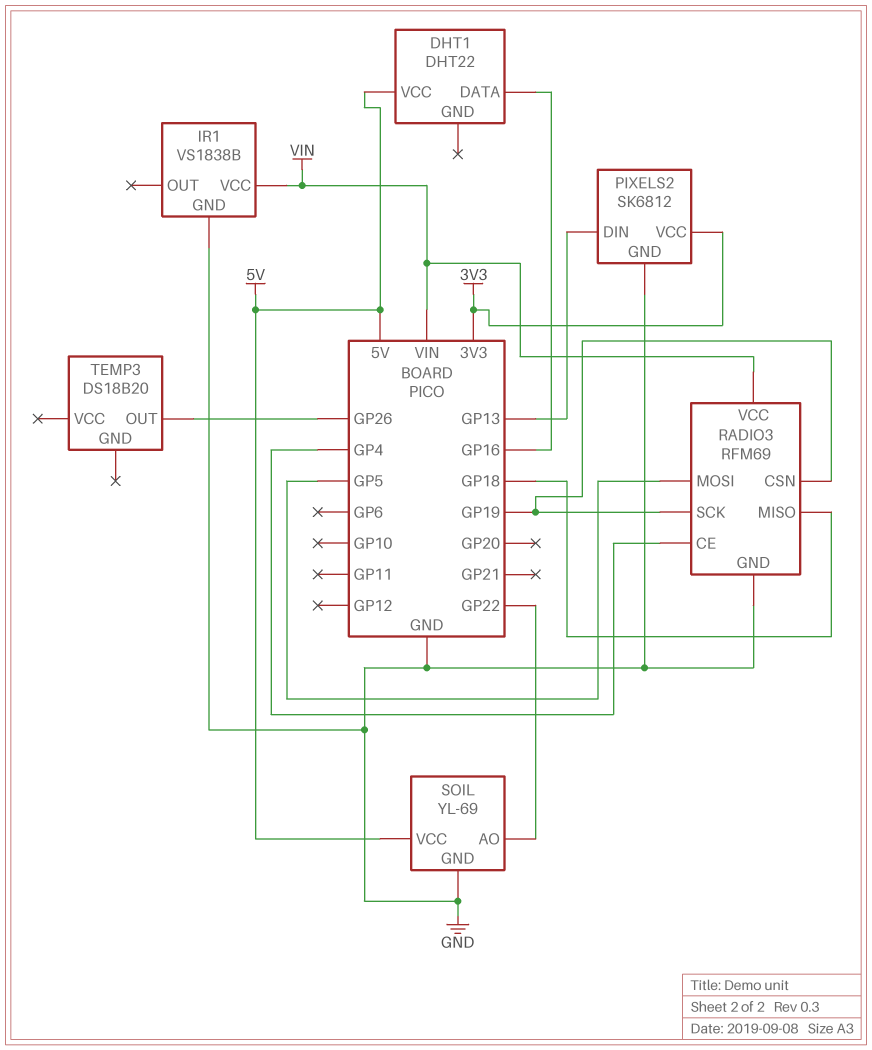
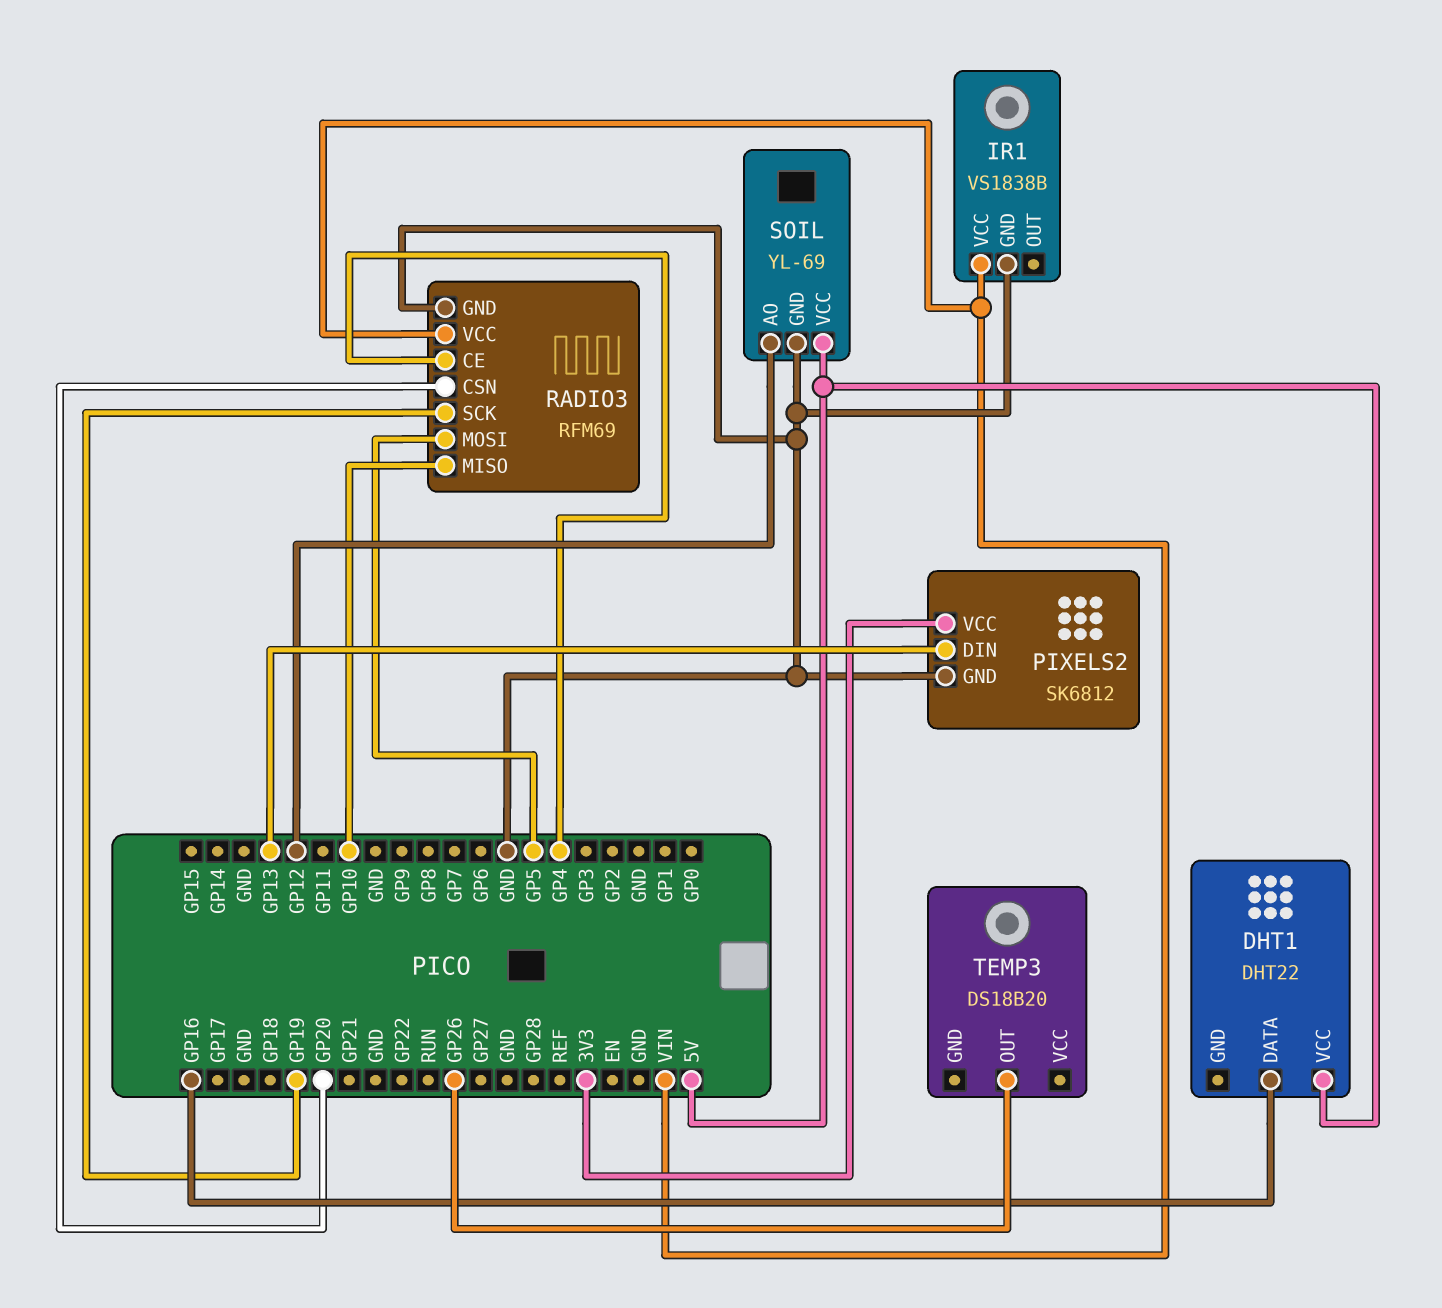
RADIO3 pin CSN: GP19 -> GP20
RADIO3 pin MISO: GP18 -> GP10
SOIL pin AO: GP22 -> GP12

